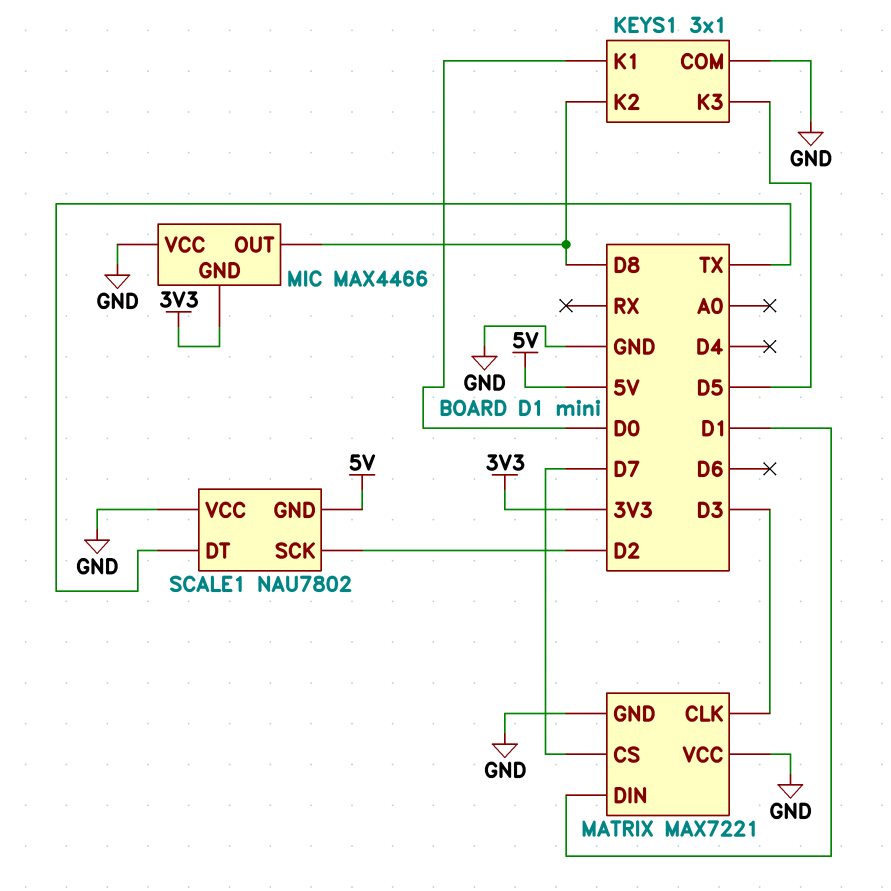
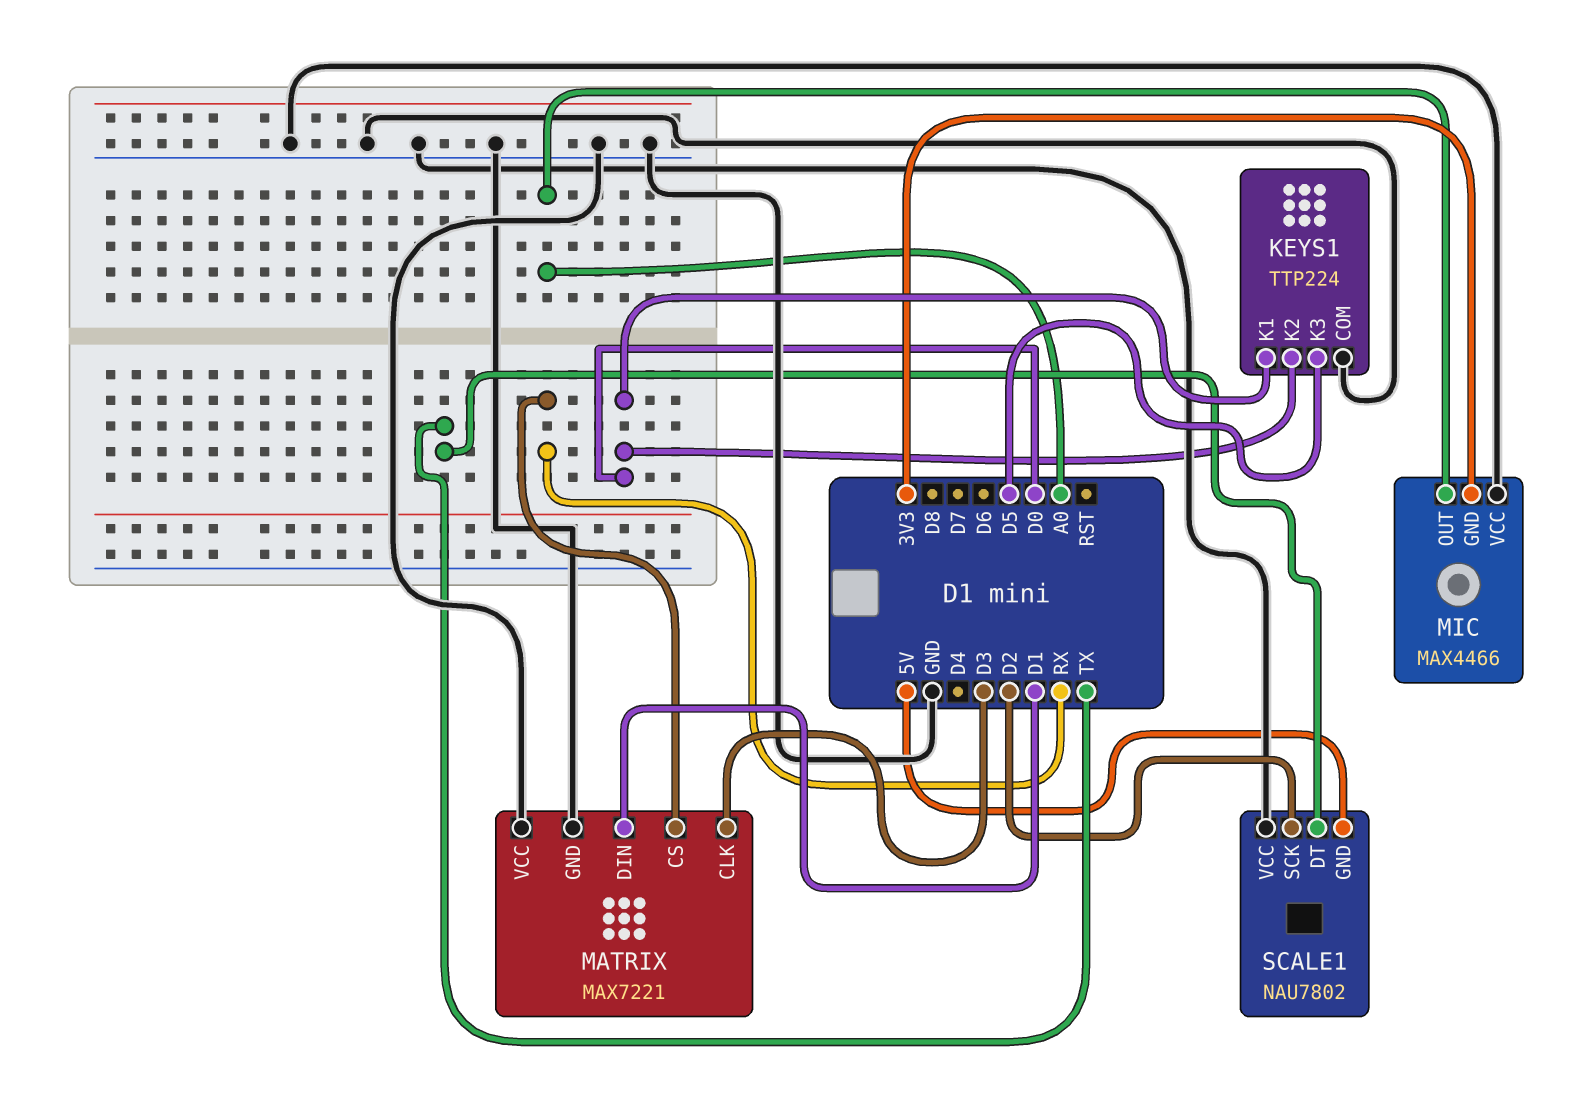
KEYS1: 3x1 -> TTP224
KEYS1 pin K2: D8 -> D0
MATRIX pin CS: D7 -> RX
MIC pin OUT: D8 -> A0

